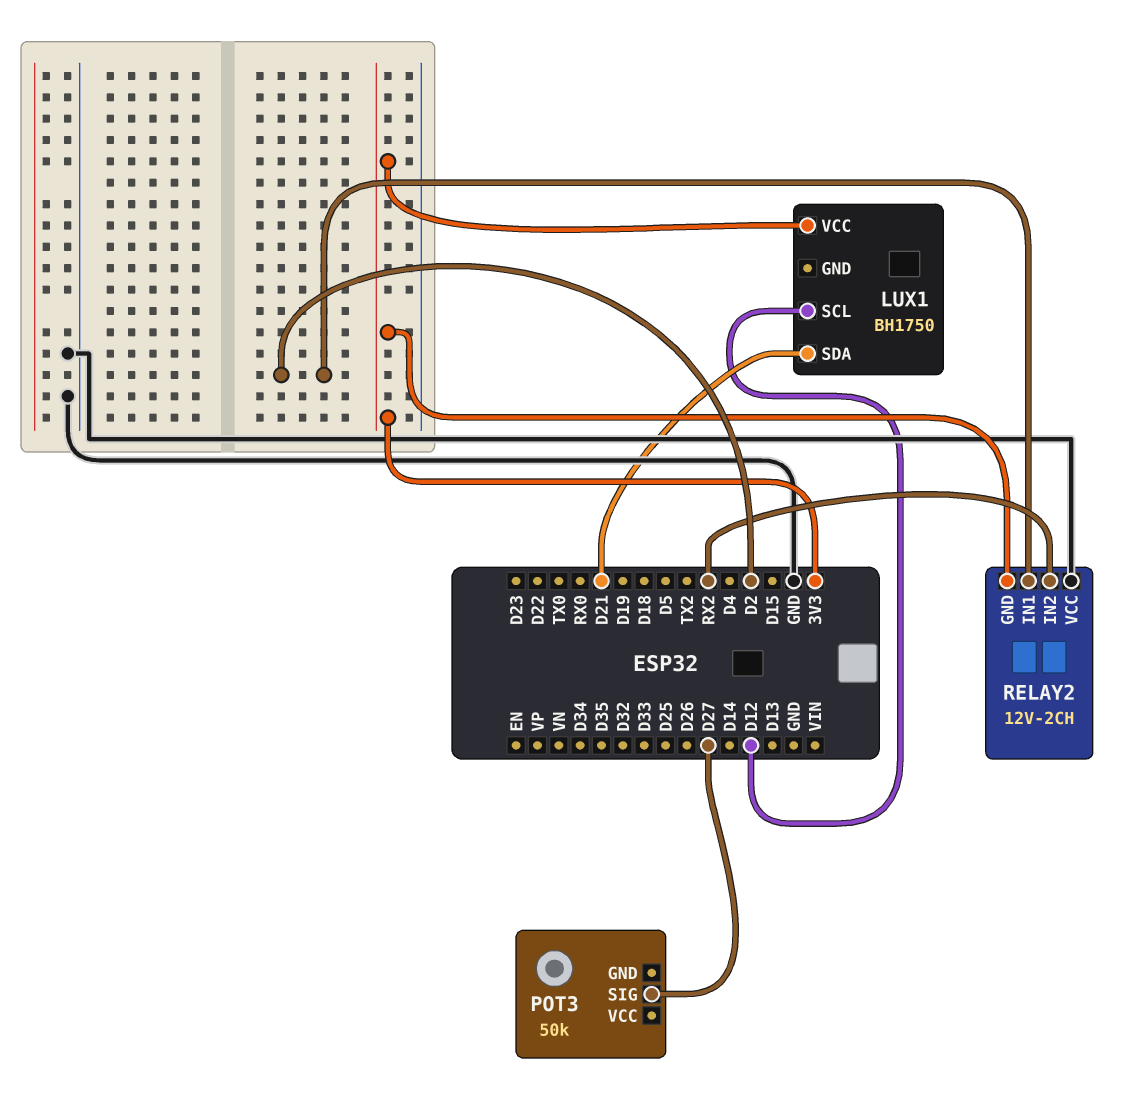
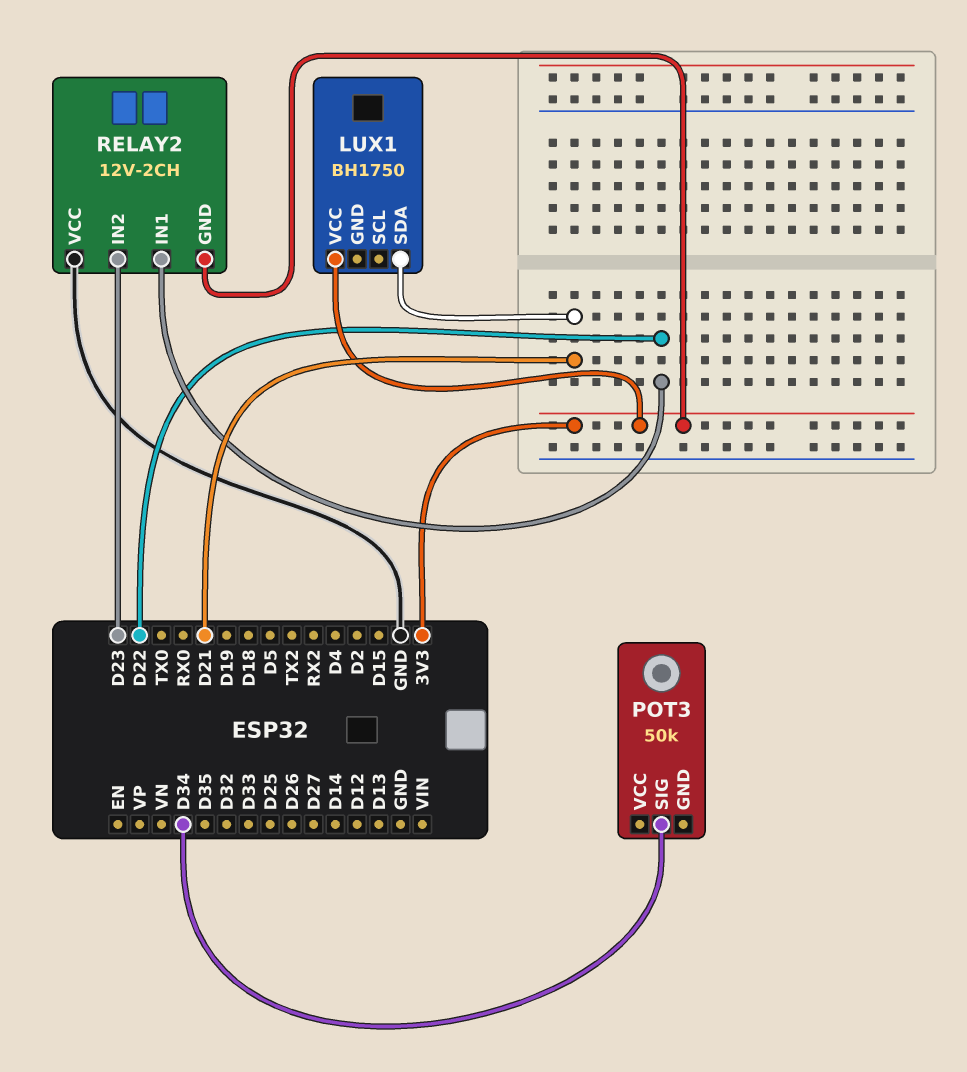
LUX1 pin SCL: D12 -> none
POT3 pin SIG: D27 -> D34
RELAY2 pin IN1: D2 -> D22
RELAY2 pin IN2: RX2 -> D23

